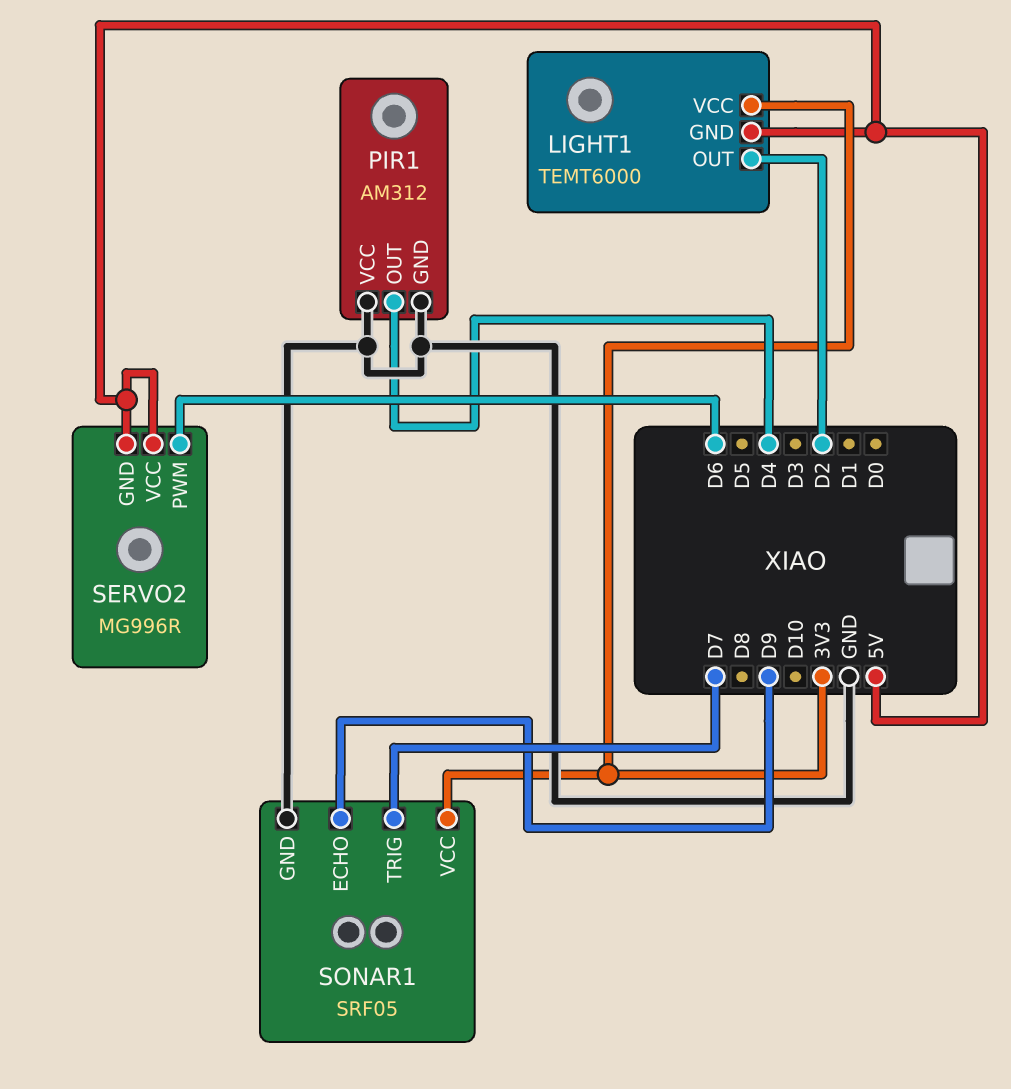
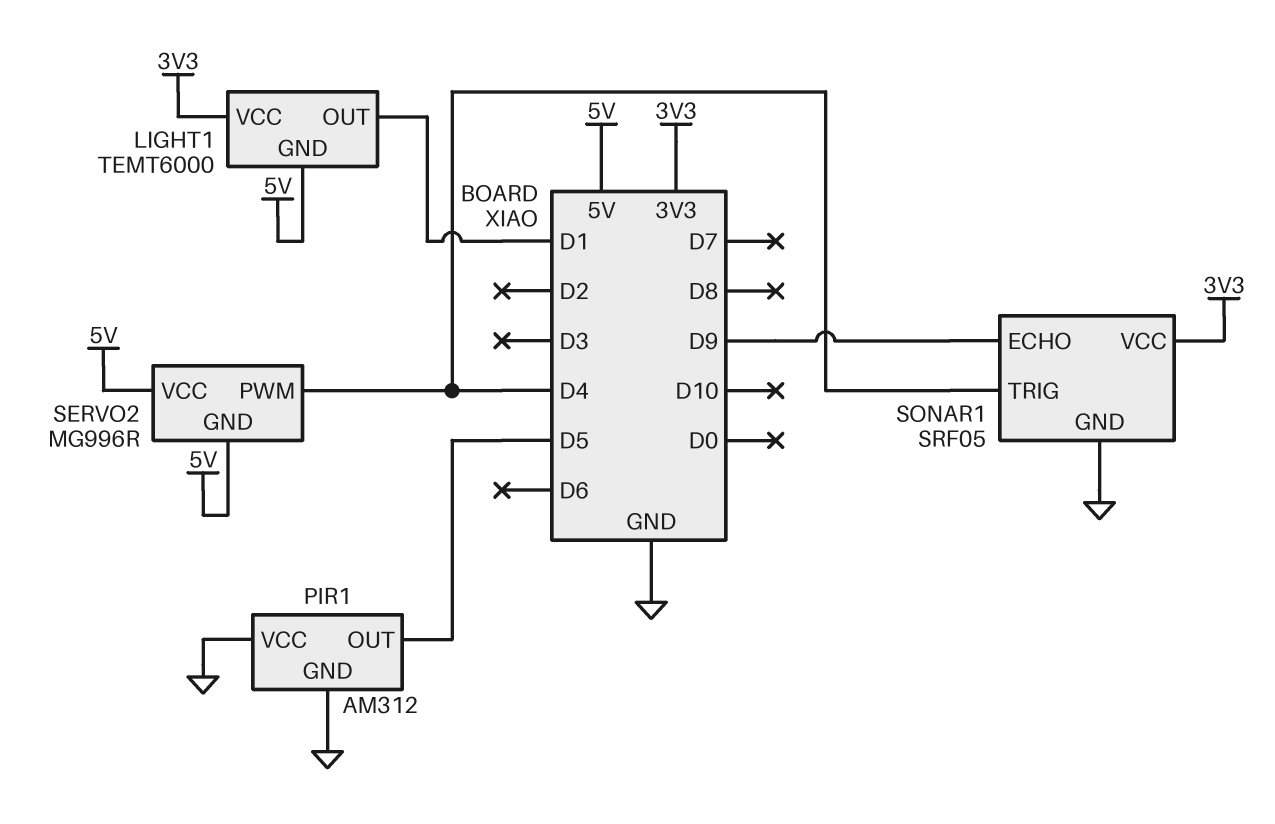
LIGHT1 pin OUT: D2 -> D1
PIR1 pin OUT: D4 -> D5
SERVO2 pin PWM: D6 -> D4
SONAR1 pin TRIG: D7 -> D4

